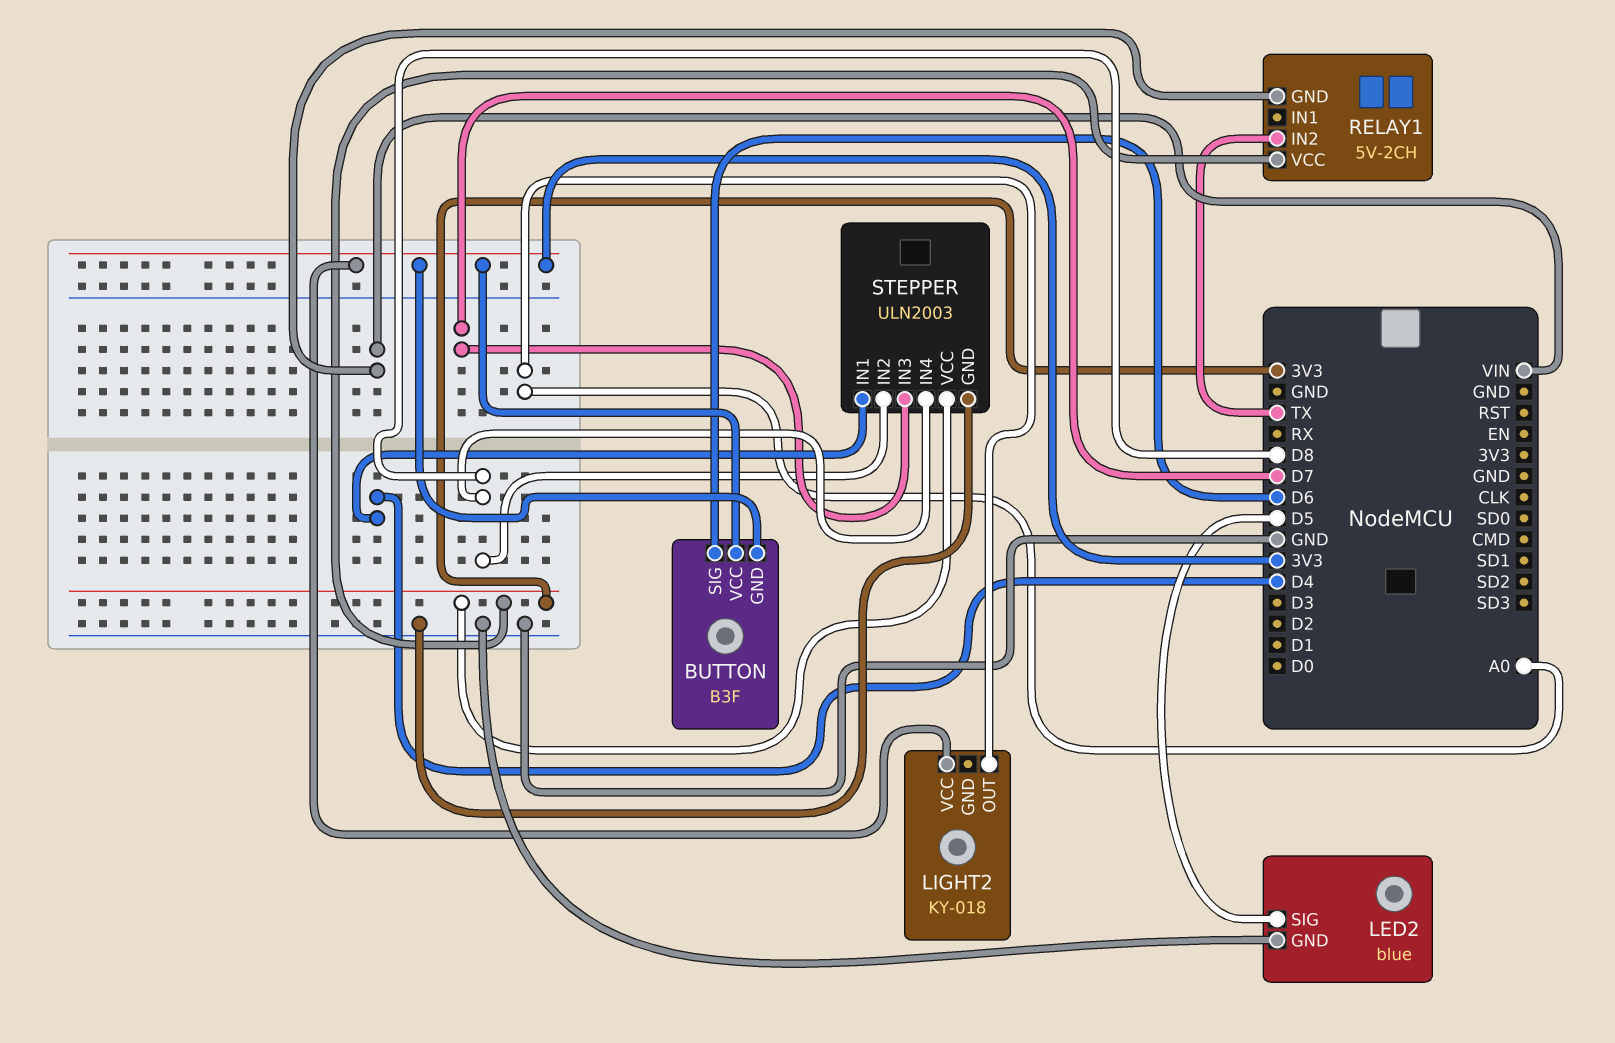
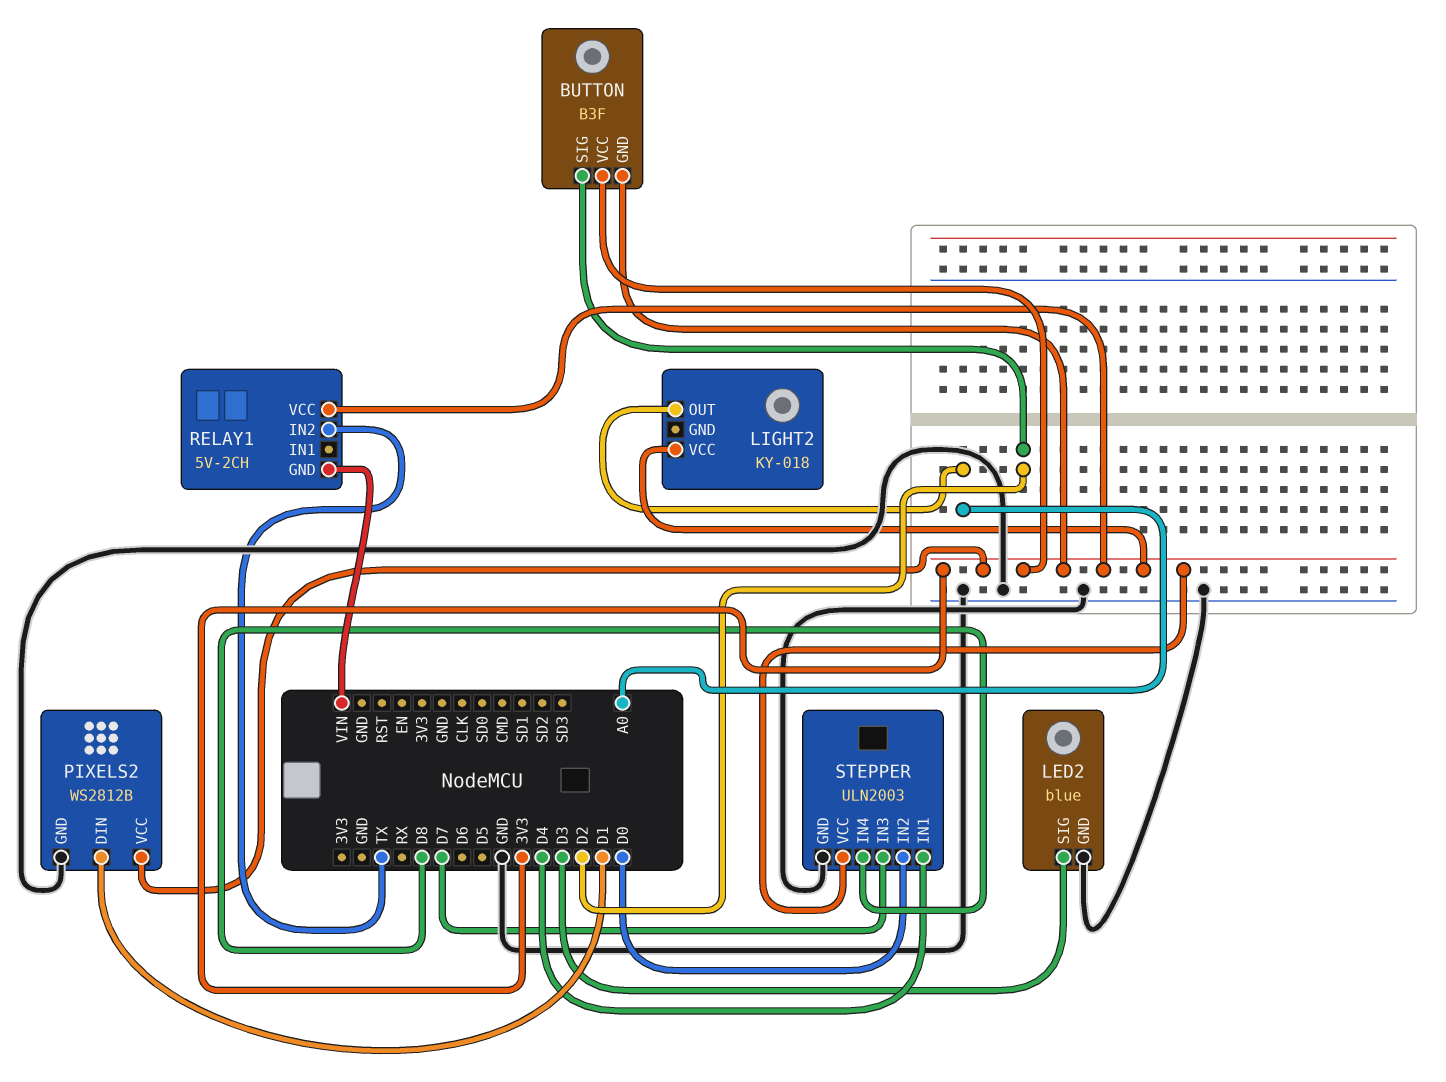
BUTTON pin SIG: D6 -> D2
LED2 pin SIG: D5 -> D3
PIXELS2: none -> WS2812B
PIXELS2 pin DIN: none -> D1
PIXELS2 pin GND: none -> GND
PIXELS2 pin VCC: none -> 3V3
STEPPER pin IN2: D8 -> D0

